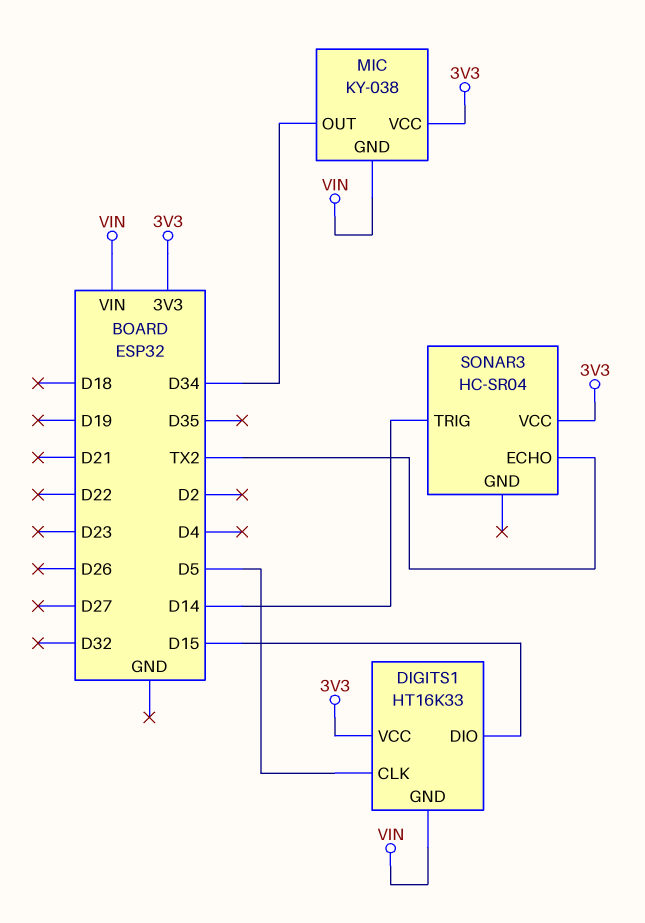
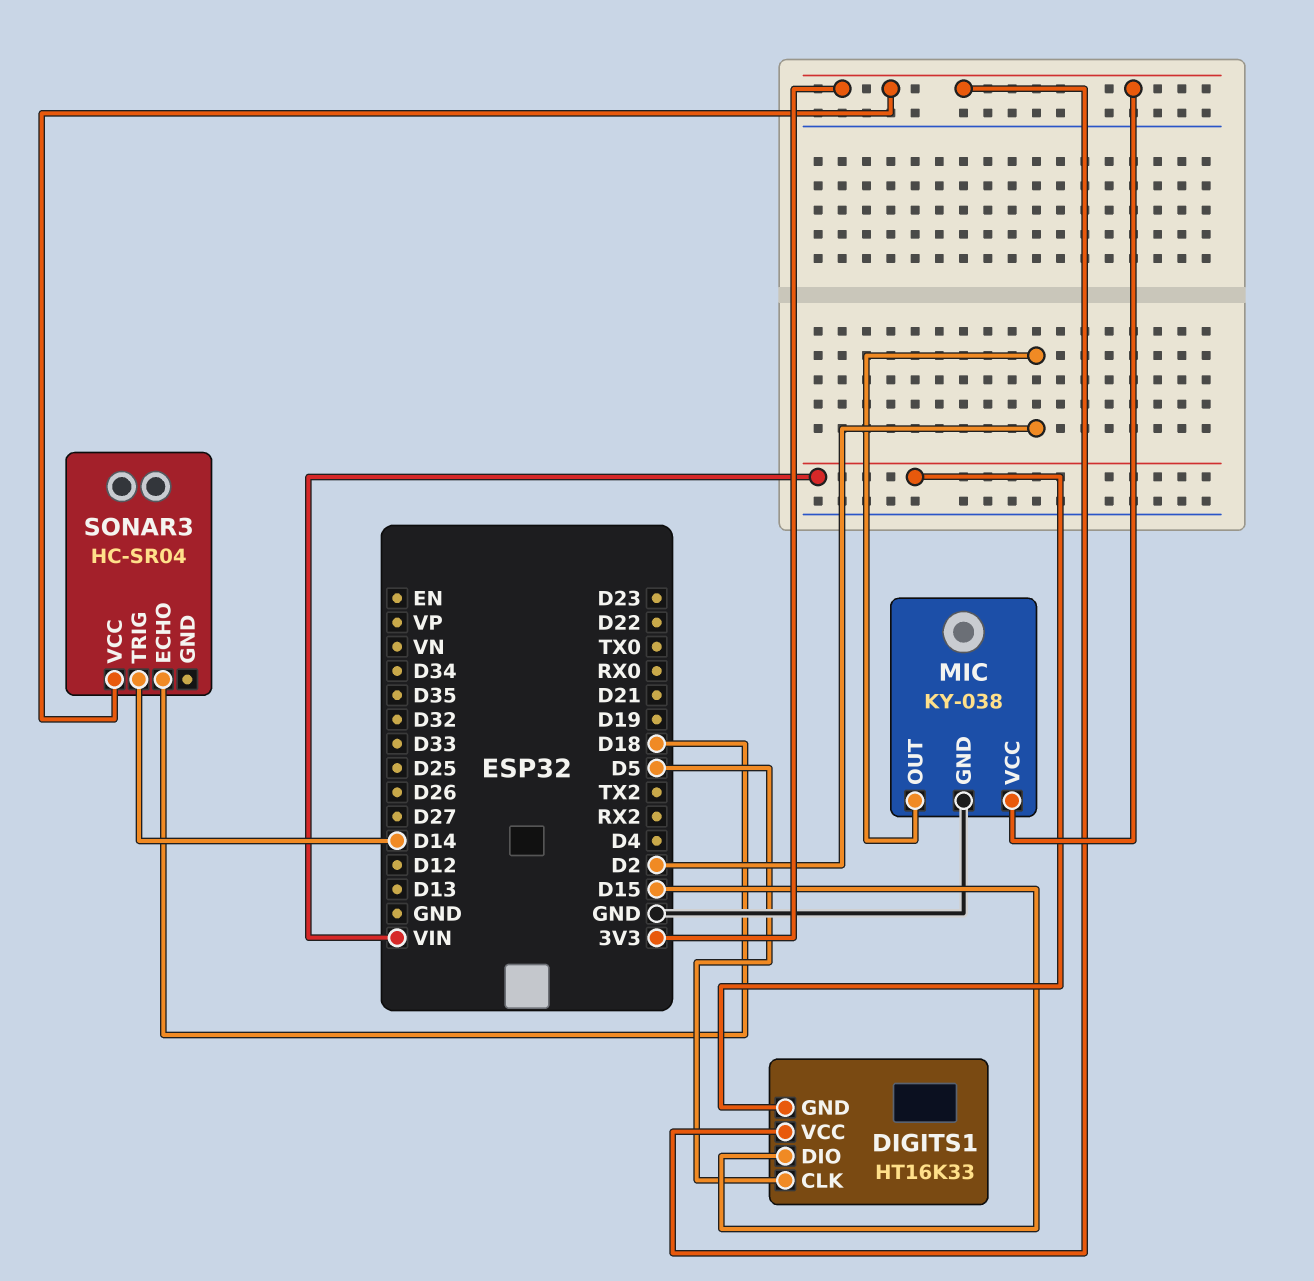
MIC pin GND: VIN -> GND
MIC pin OUT: D34 -> D2
SONAR3 pin ECHO: TX2 -> D18

